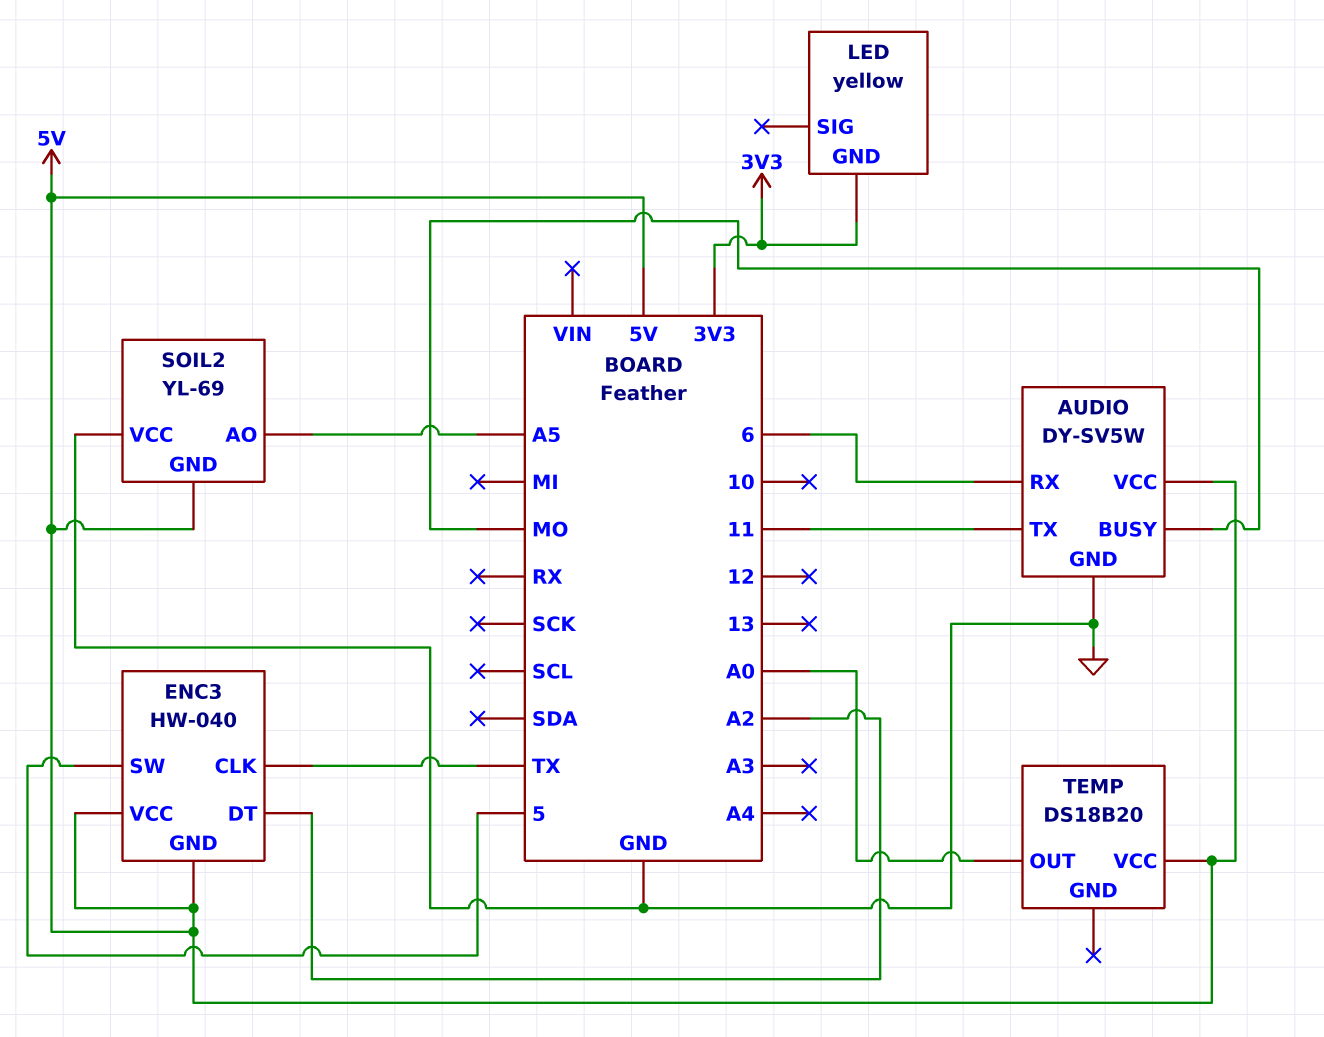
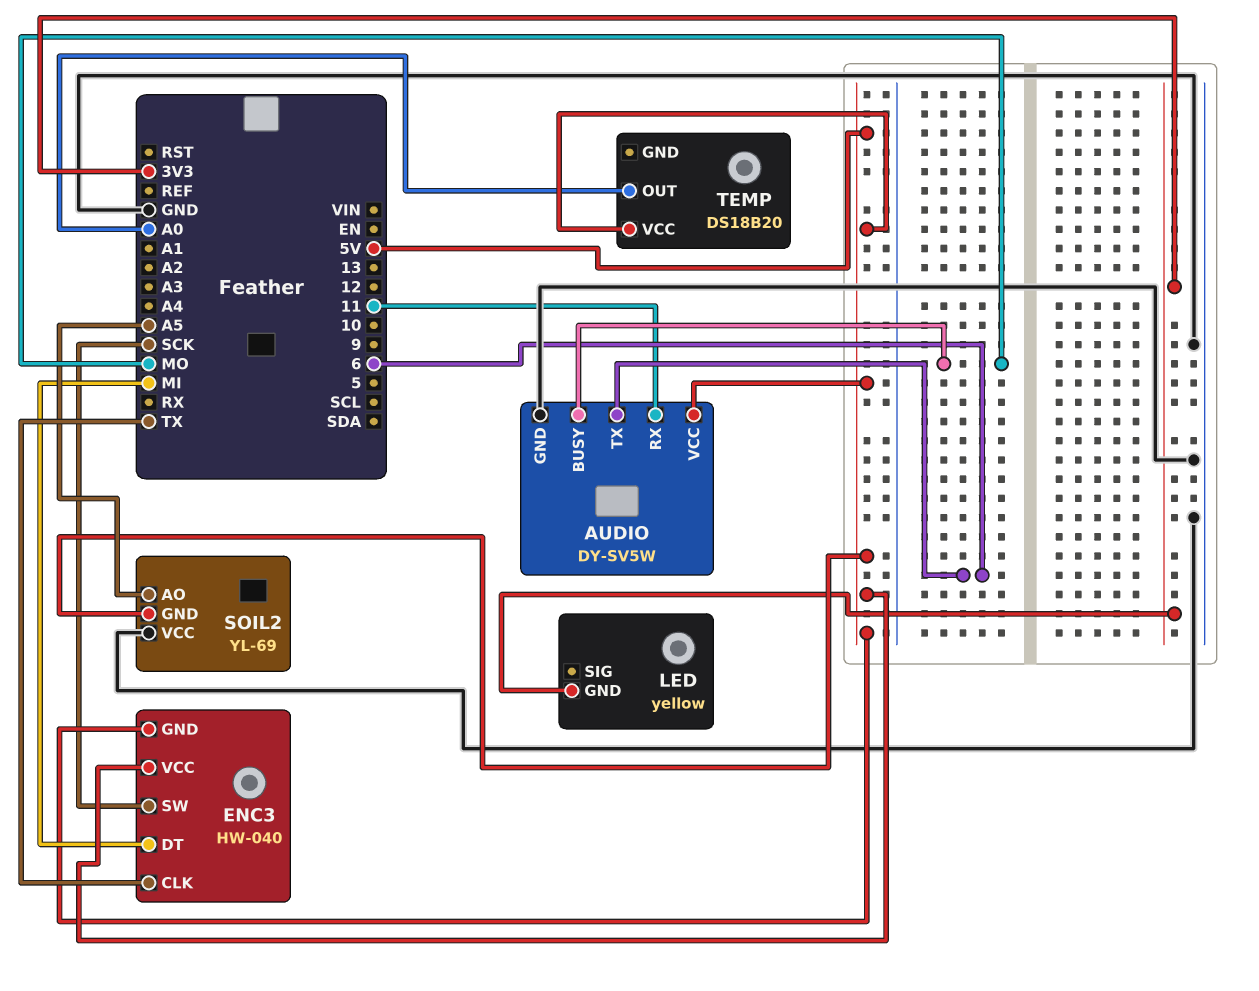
AUDIO pin RX: 6 -> 11
AUDIO pin TX: 11 -> 6
ENC3 pin DT: A2 -> MI
ENC3 pin SW: 5 -> SCK

